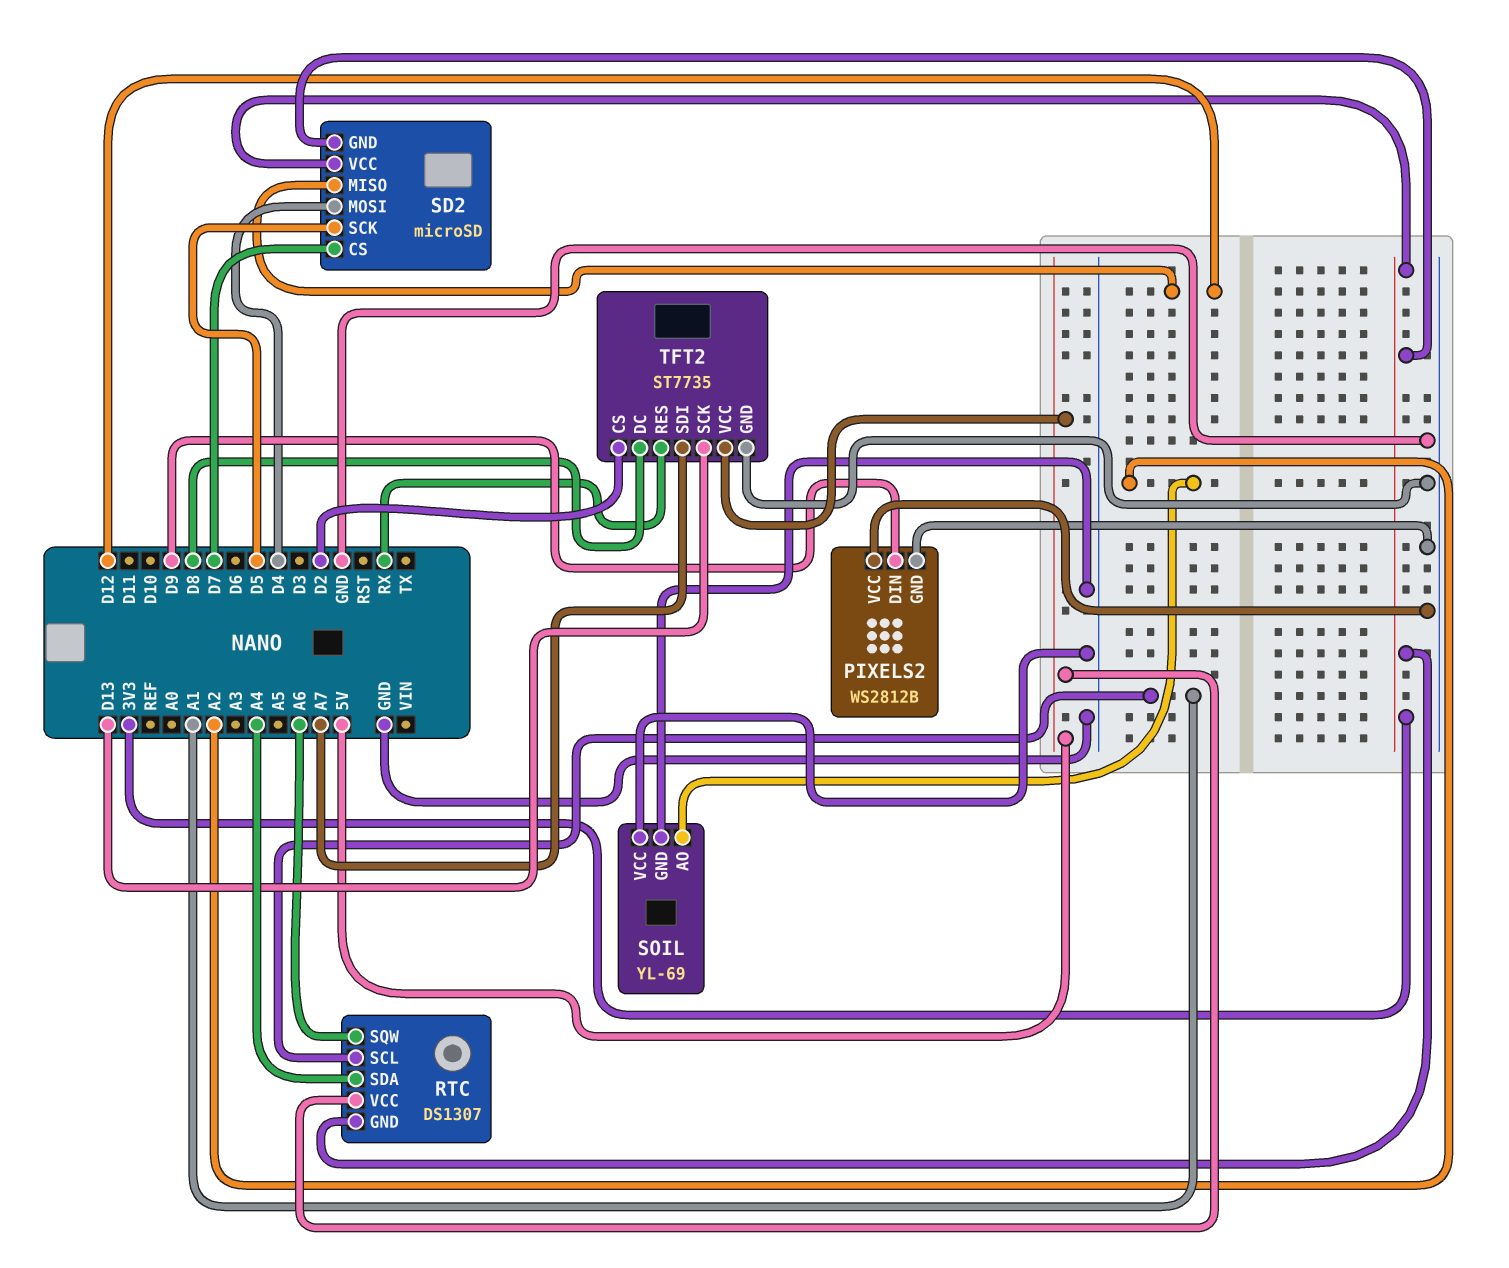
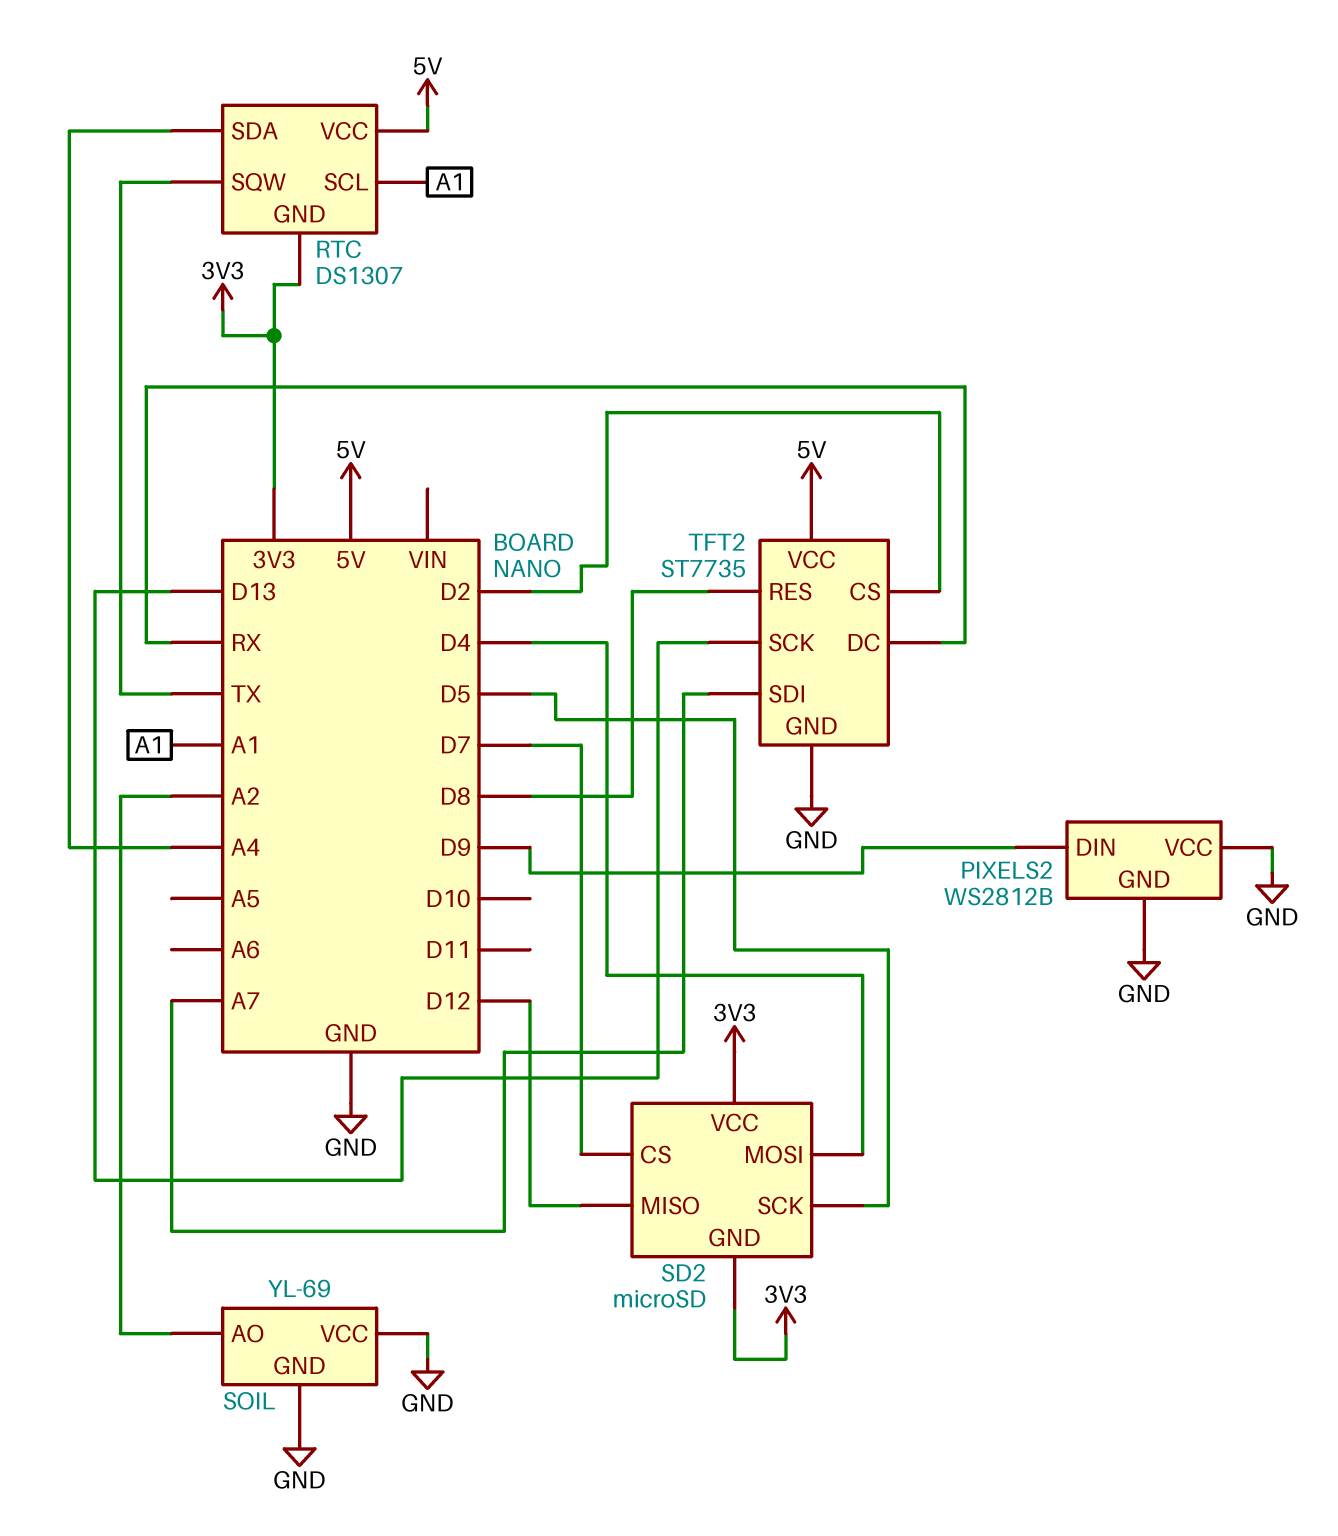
RTC pin SQW: A6 -> TX
TFT2 pin DC: D8 -> RX
TFT2 pin RES: RX -> D8

